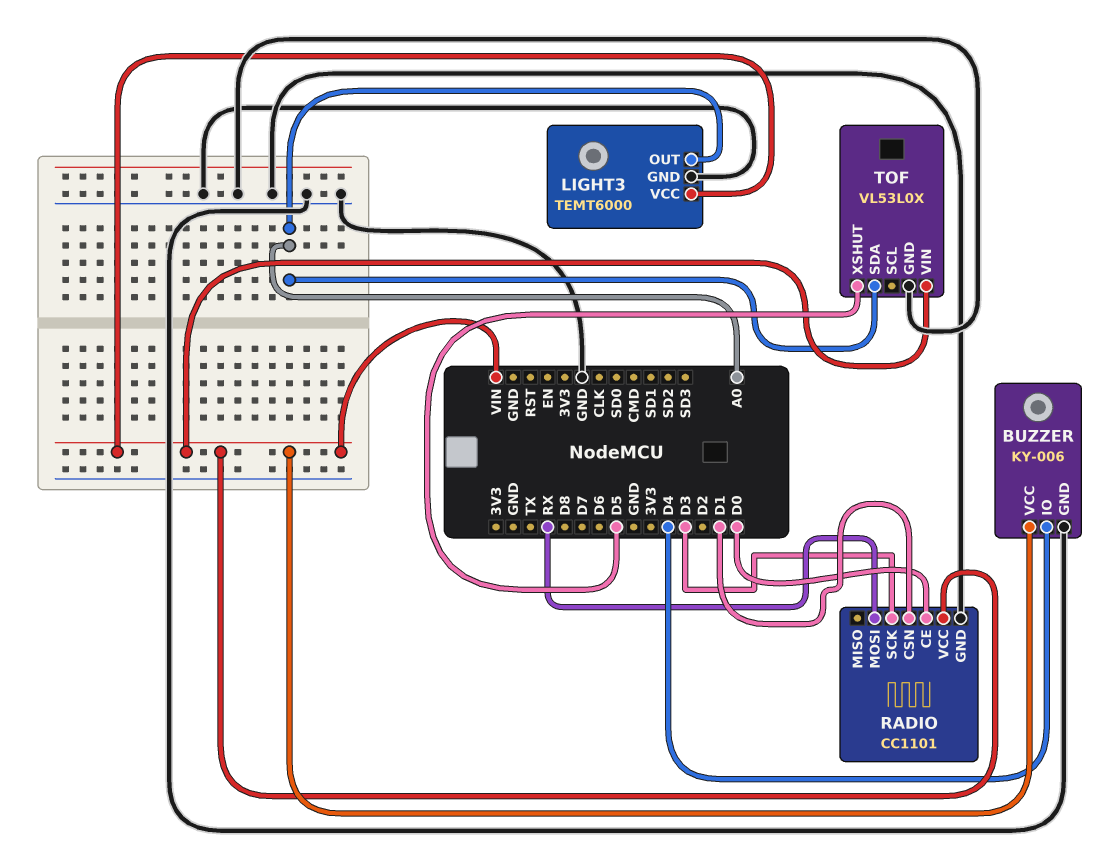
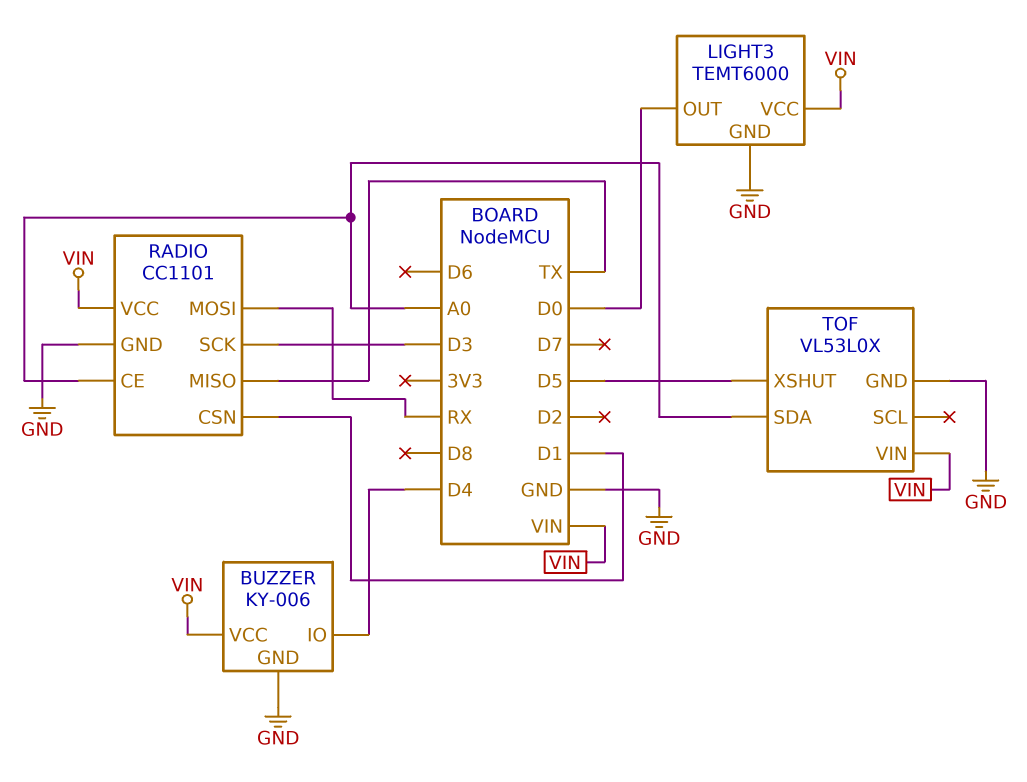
LIGHT3 pin OUT: A0 -> D0
RADIO pin CE: D0 -> A0
RADIO pin MISO: none -> TX

